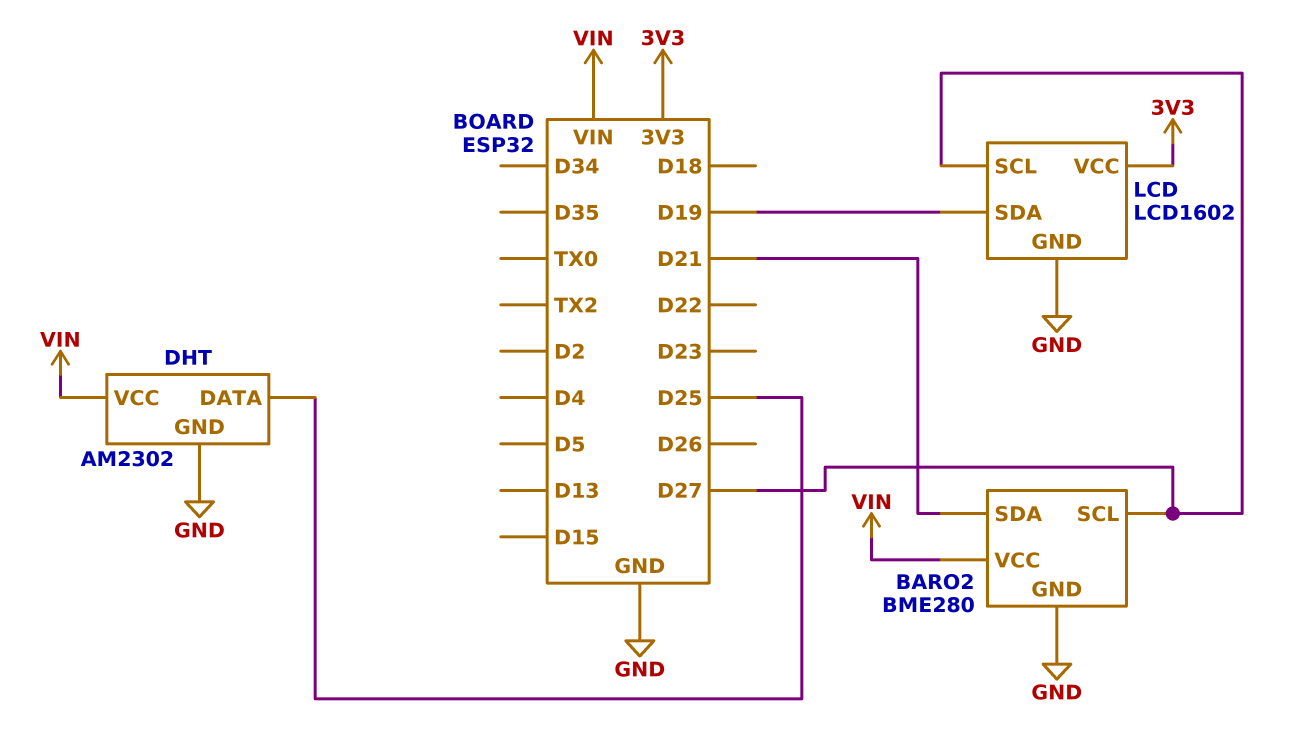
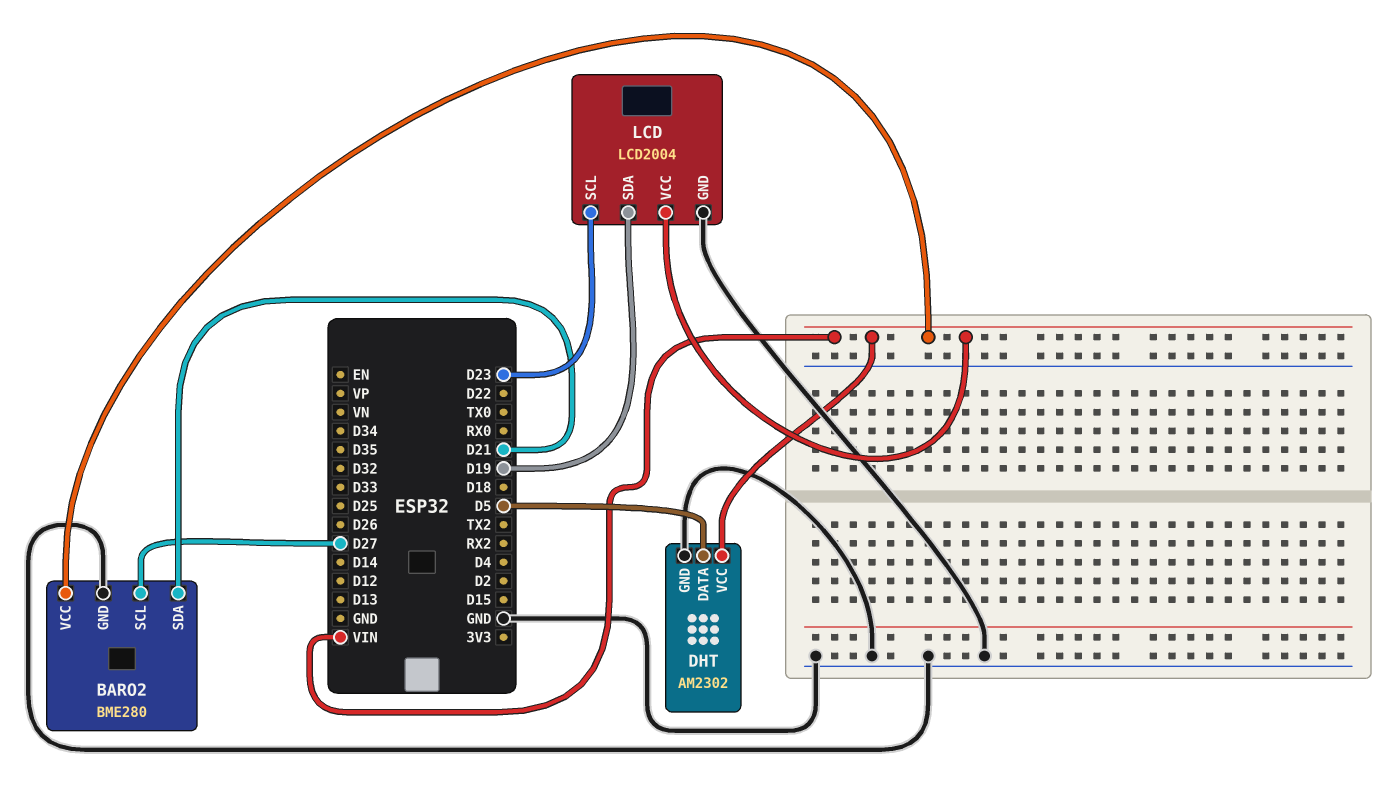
DHT pin DATA: D25 -> D5
LCD: LCD1602 -> LCD2004
LCD pin SCL: D27 -> D23
LCD pin VCC: 3V3 -> VIN

